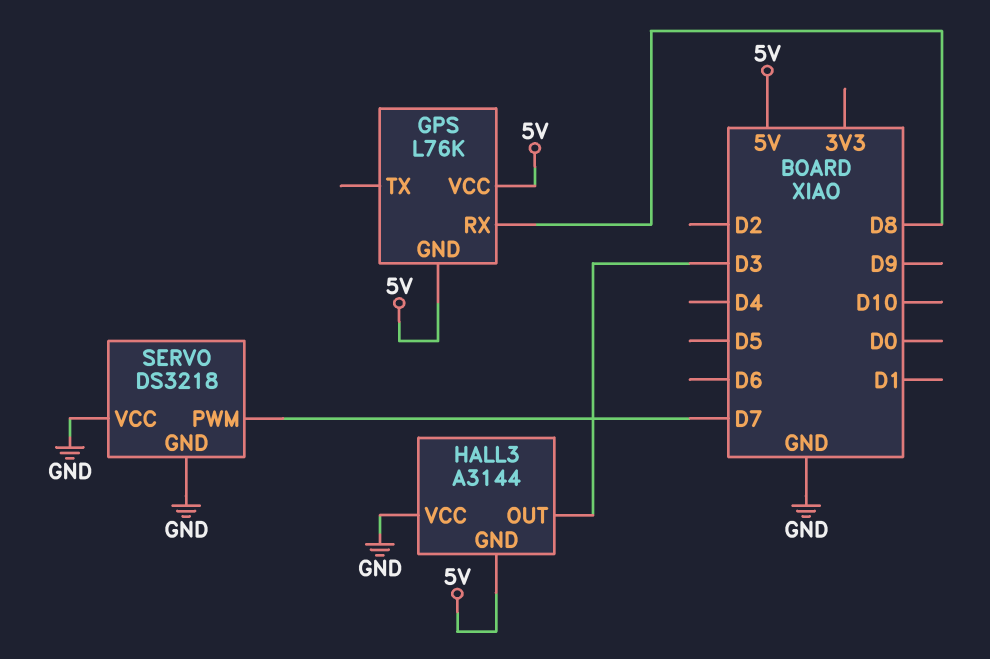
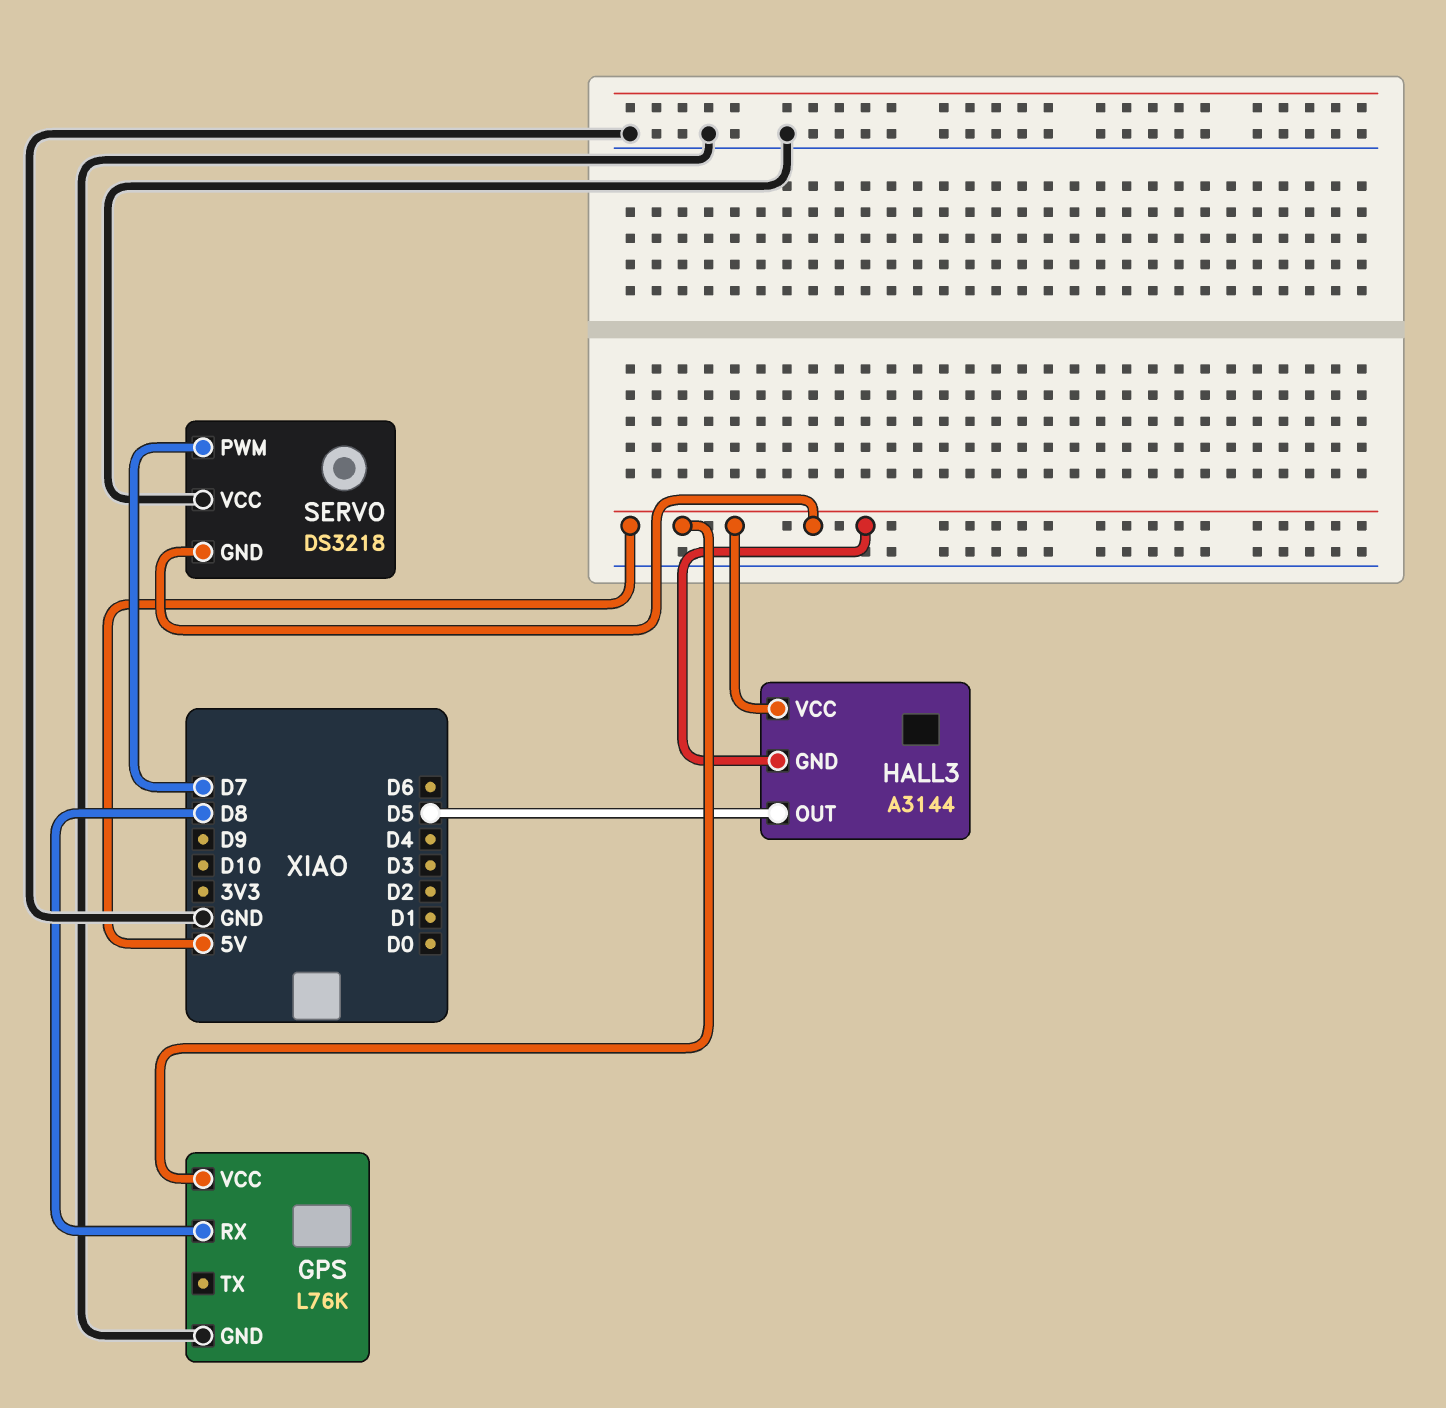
GPS pin GND: 5V -> GND
HALL3 pin OUT: D3 -> D5
HALL3 pin VCC: GND -> 5V
SERVO pin GND: GND -> 5V

